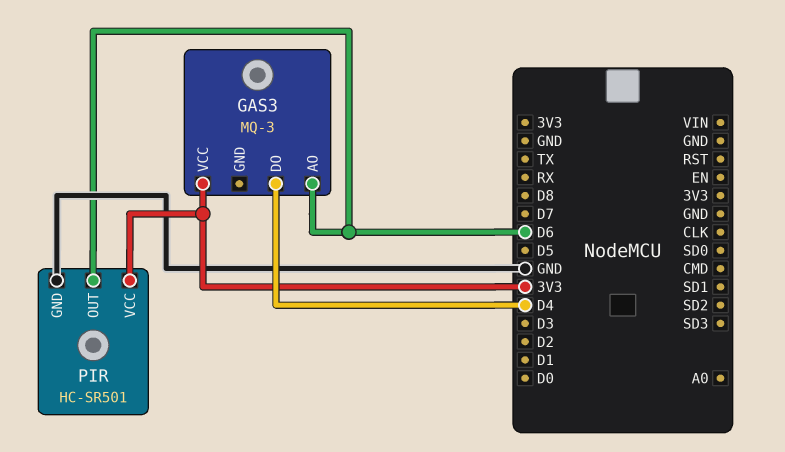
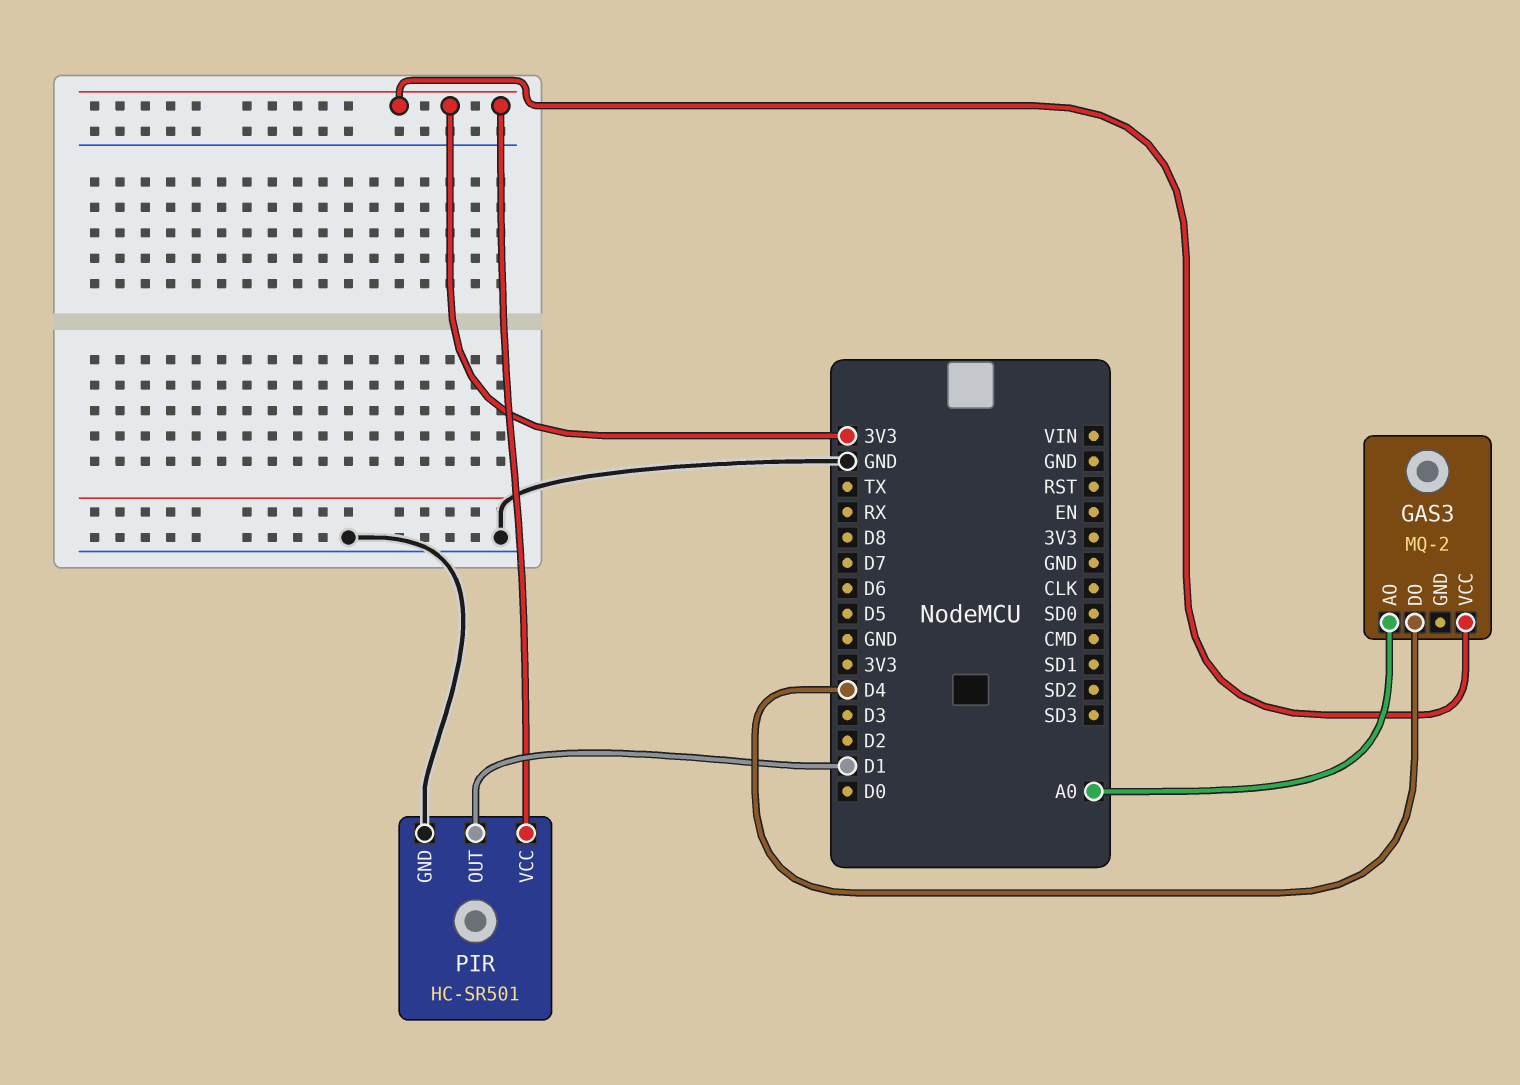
GAS3: MQ-3 -> MQ-2
GAS3 pin AO: D6 -> A0
PIR pin OUT: D6 -> D1

